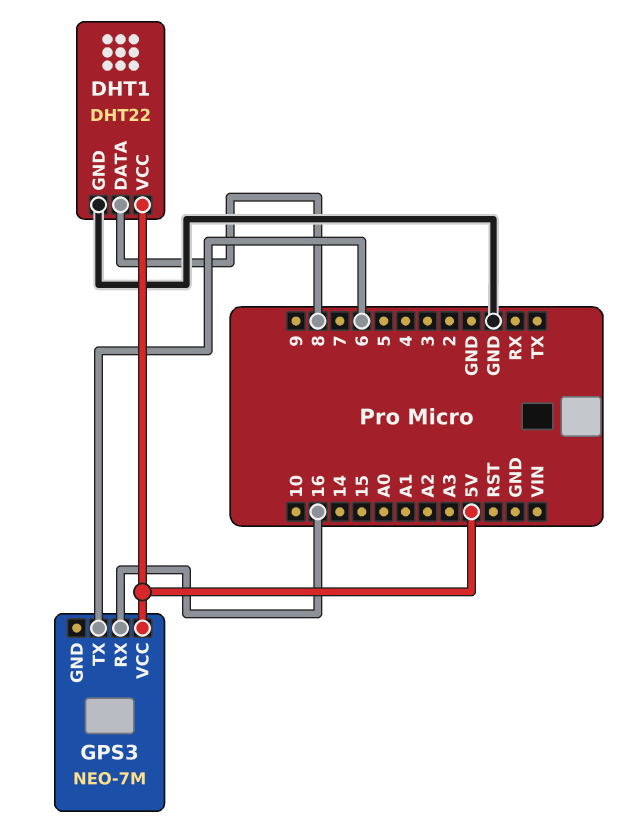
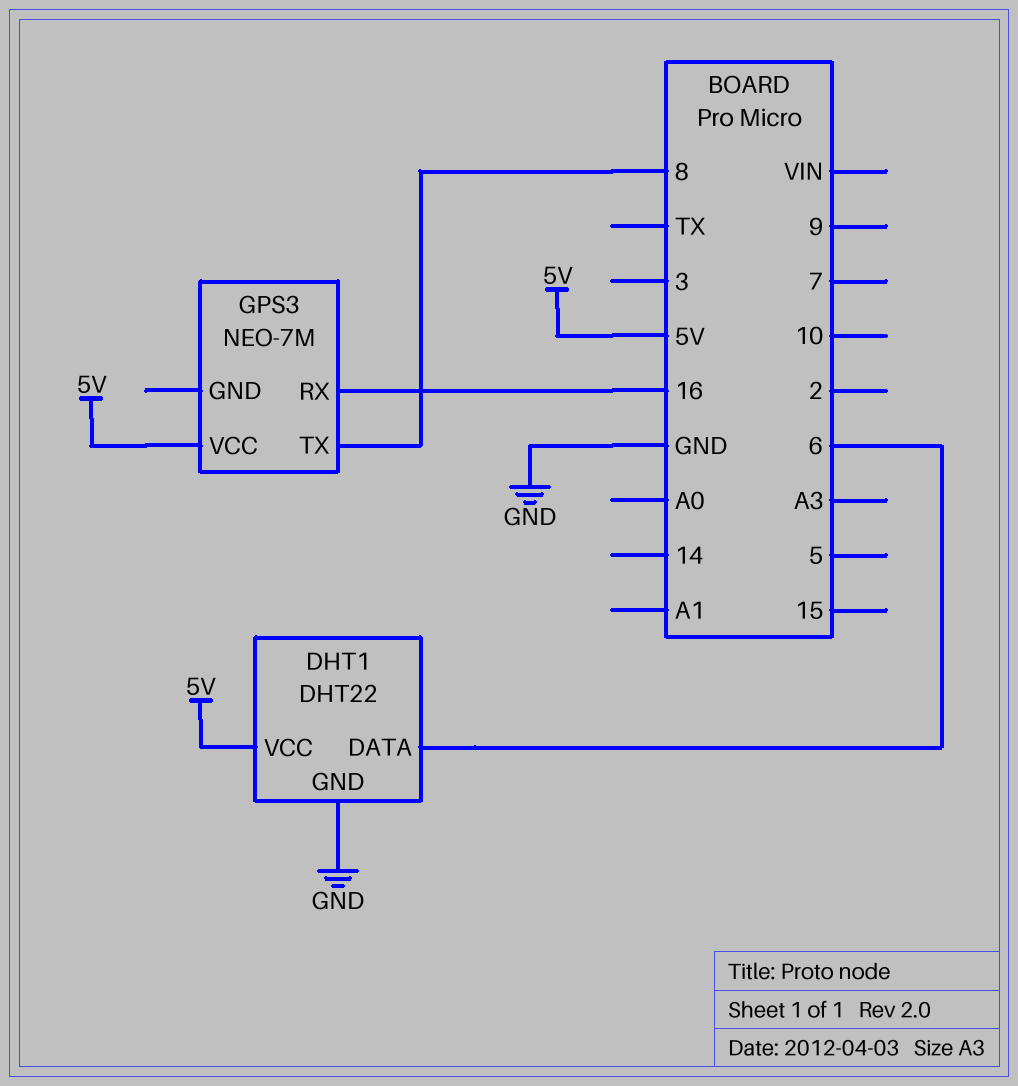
DHT1 pin DATA: 8 -> 6
GPS3 pin TX: 6 -> 8

